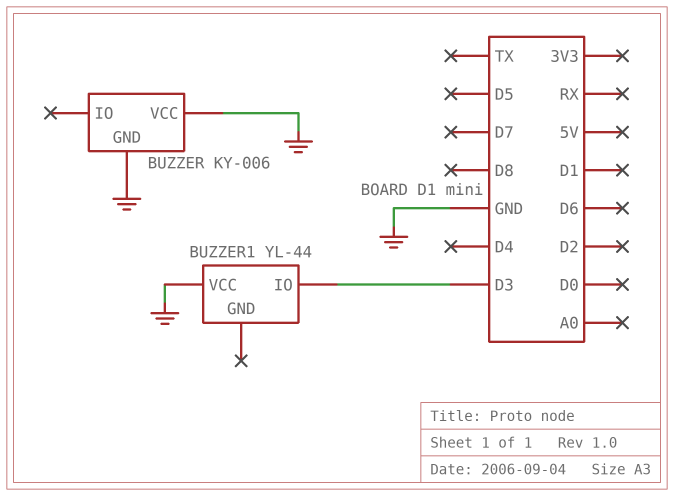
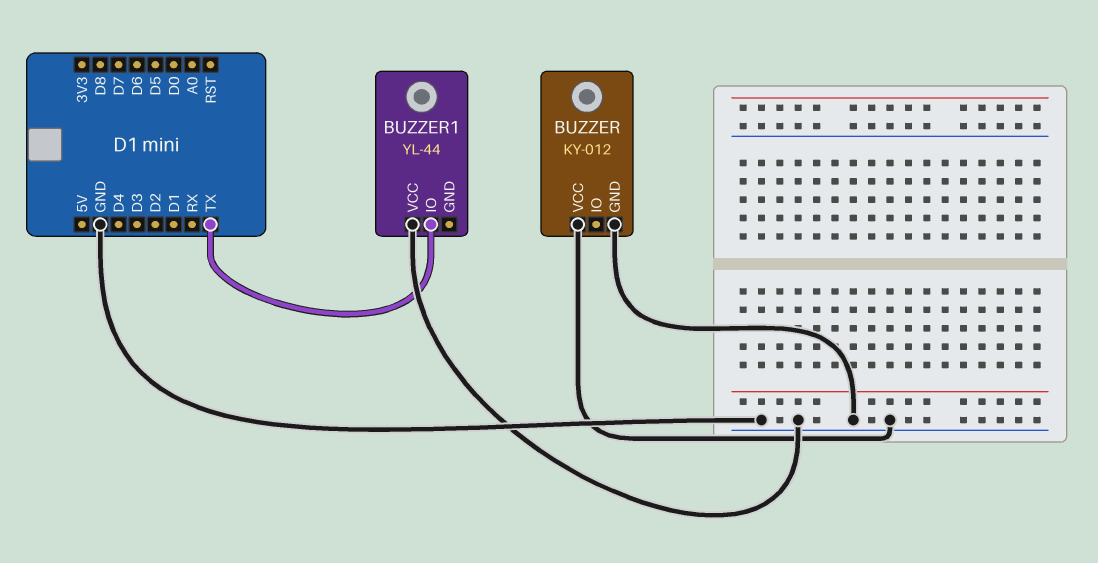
BUZZER: KY-006 -> KY-012
BUZZER1 pin IO: D3 -> TX

